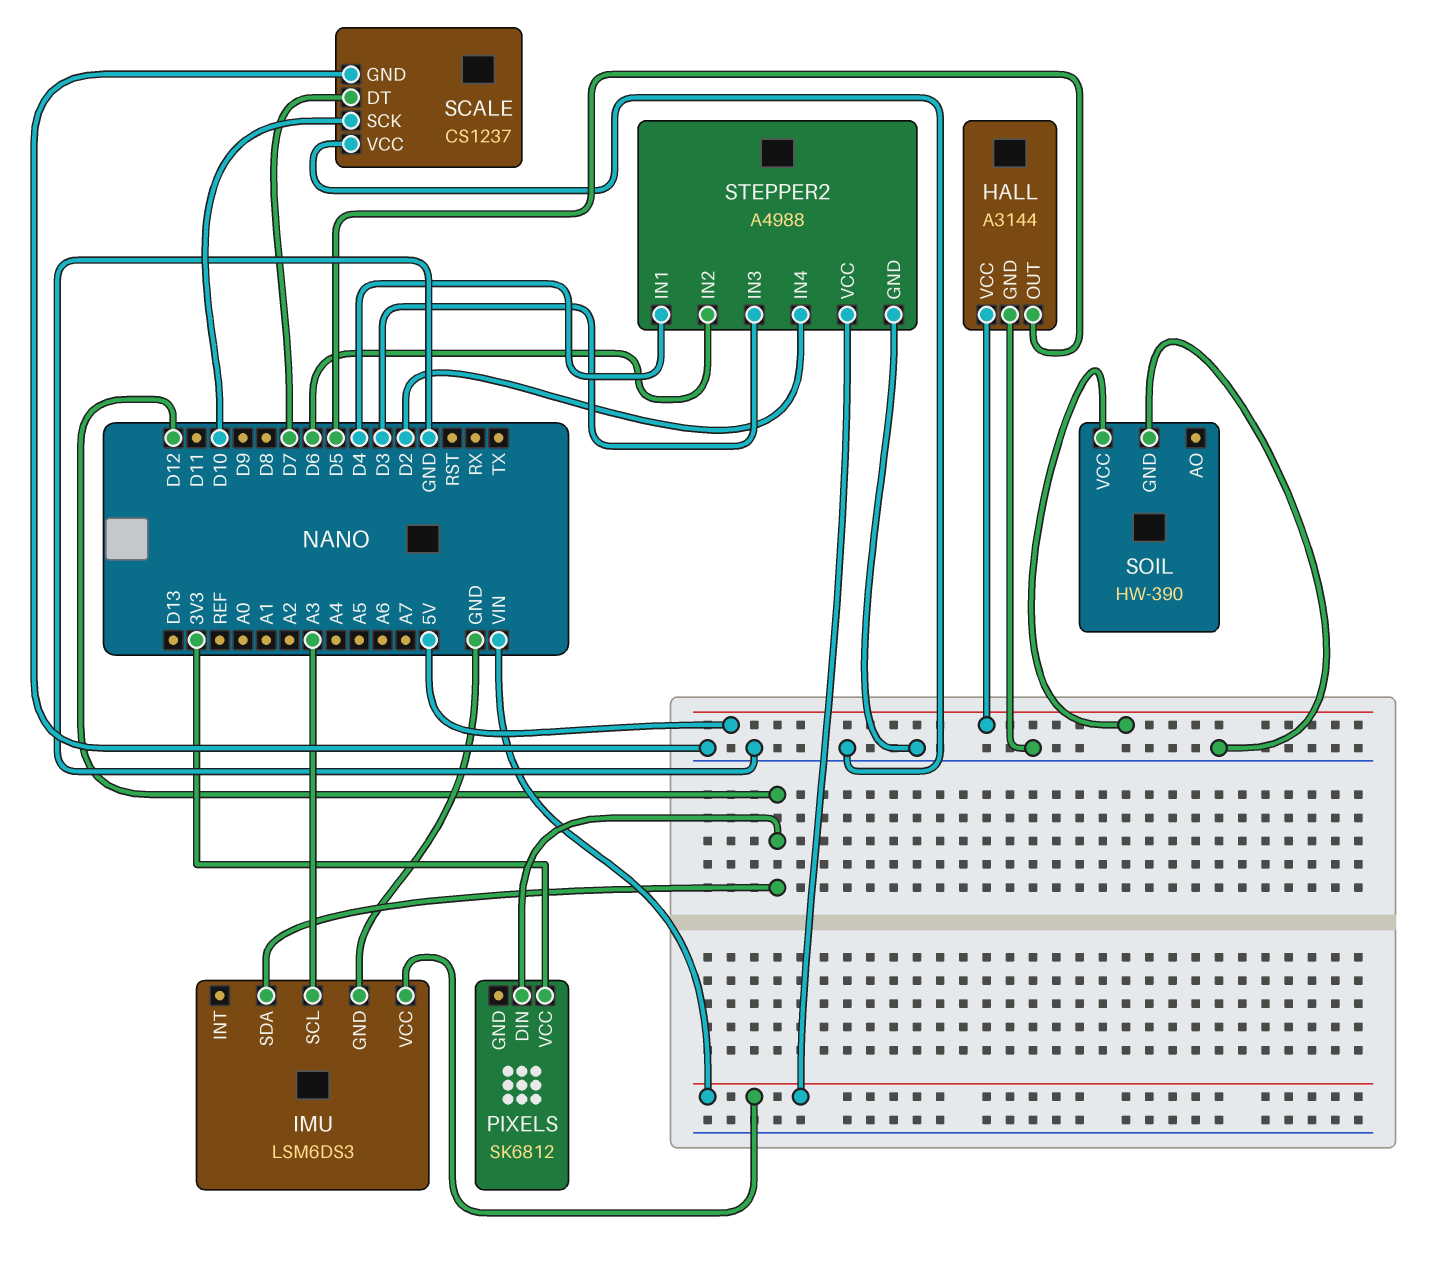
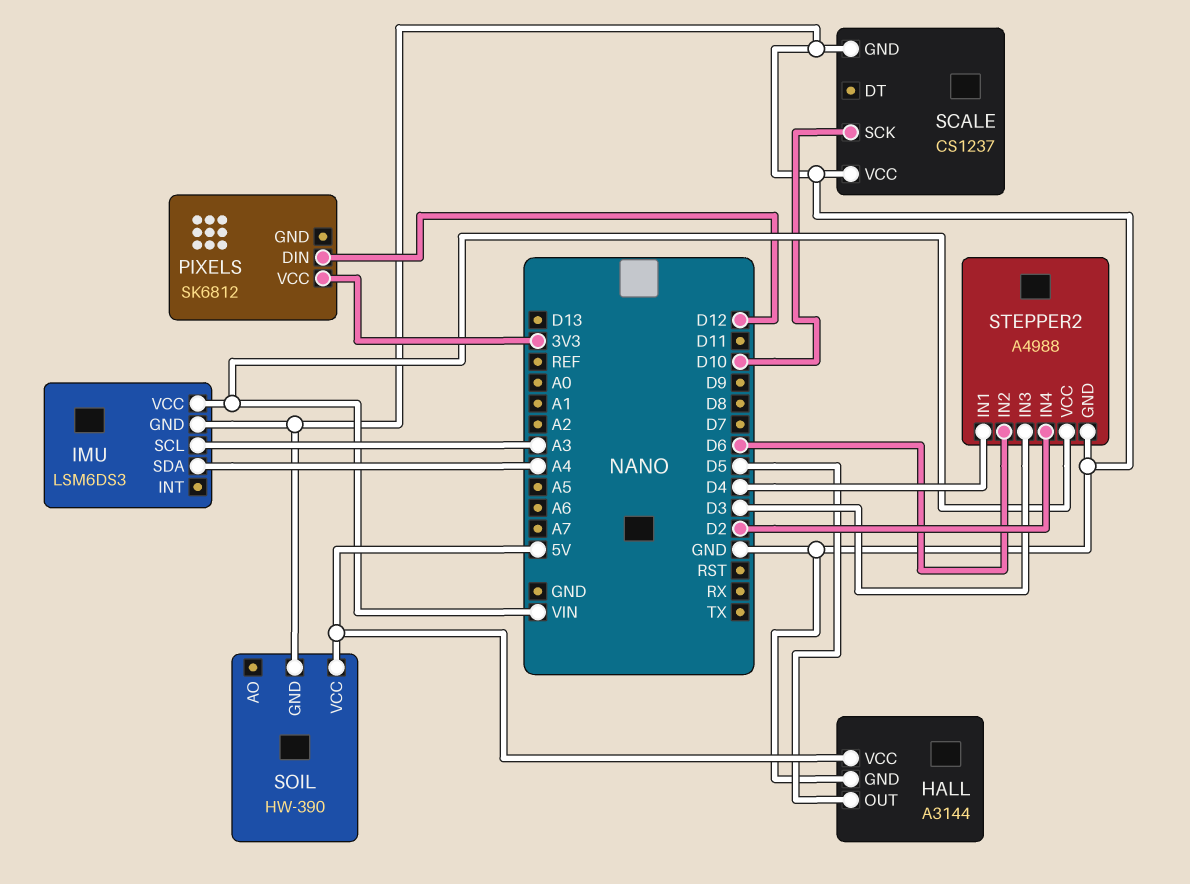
IMU pin SDA: D12 -> A4
SCALE pin DT: D7 -> none

